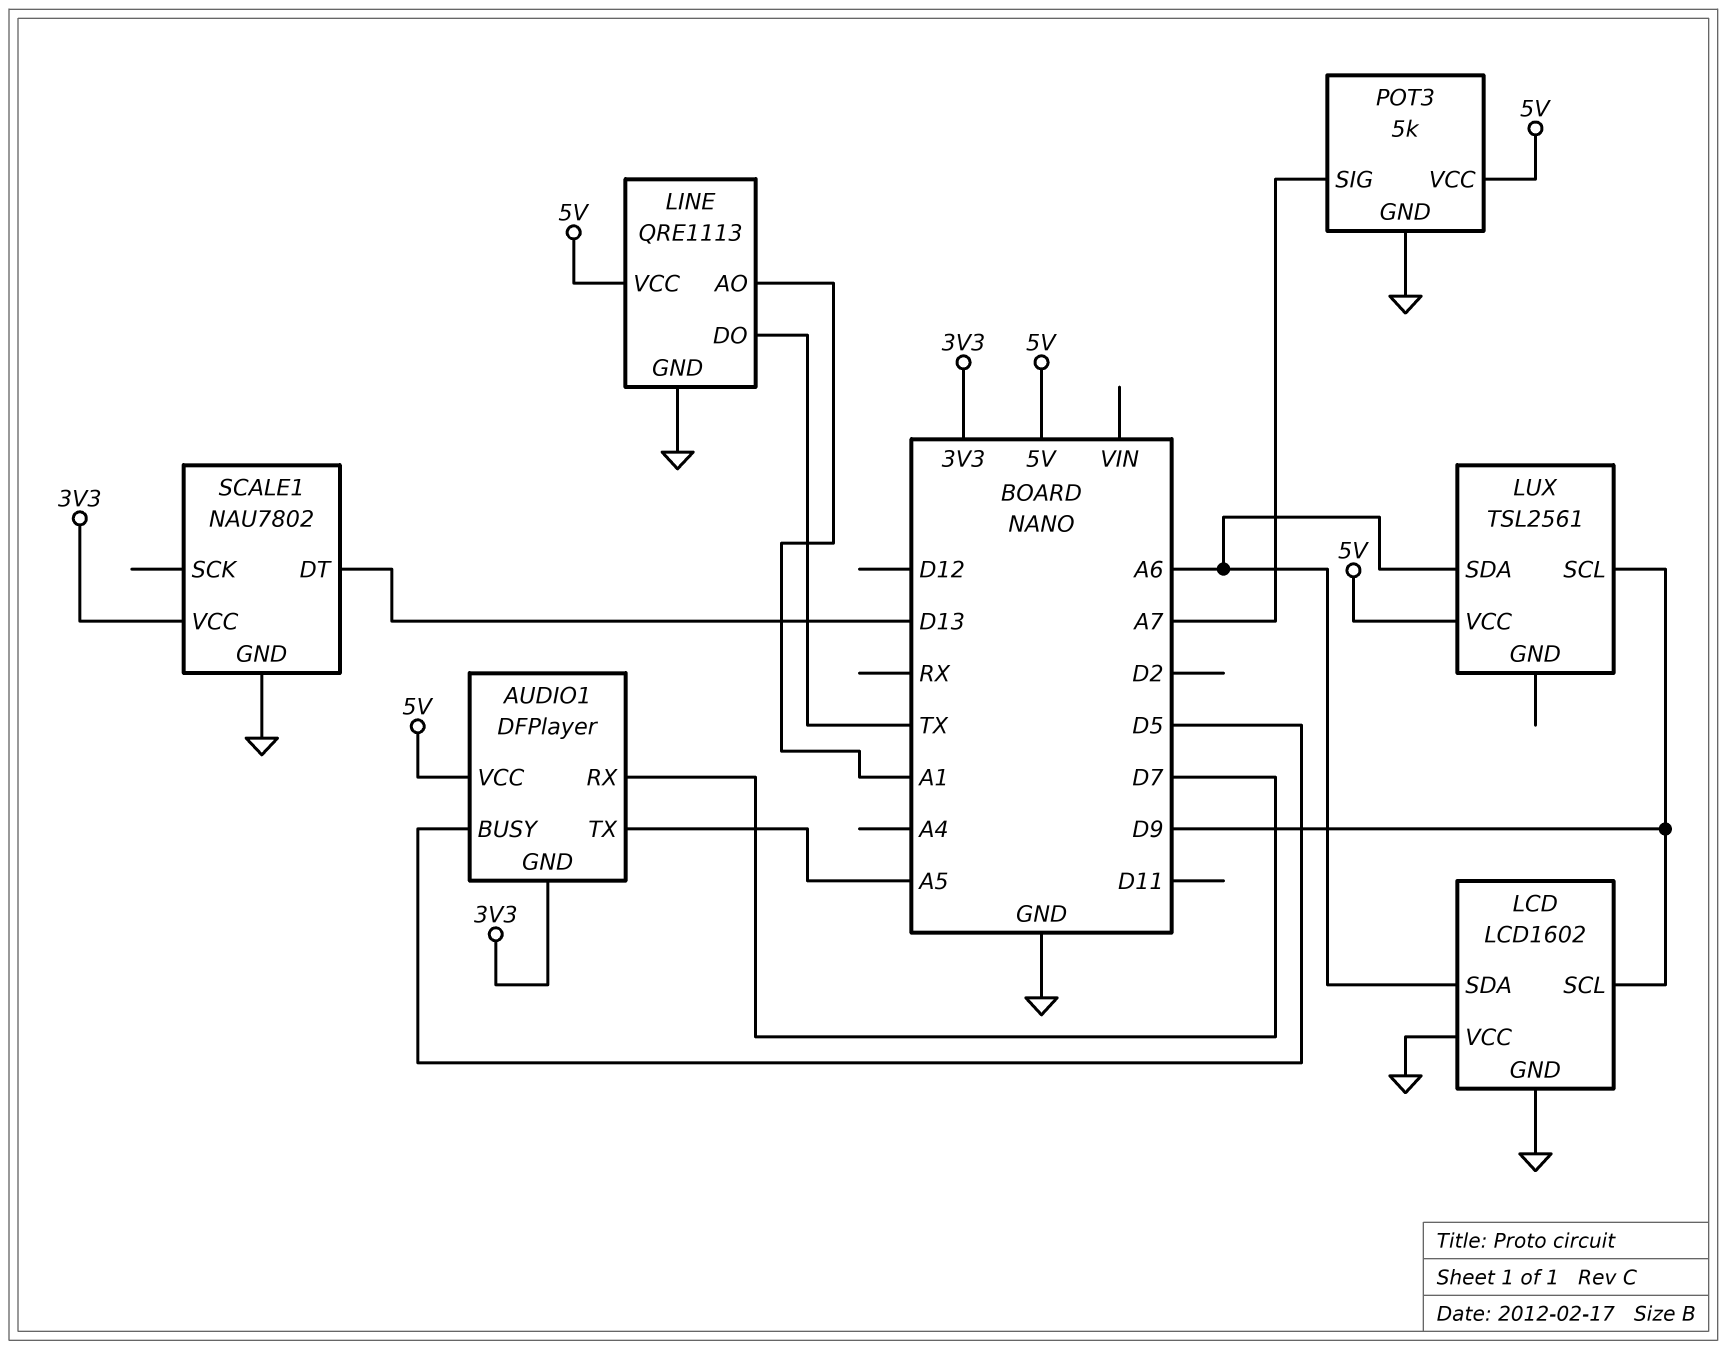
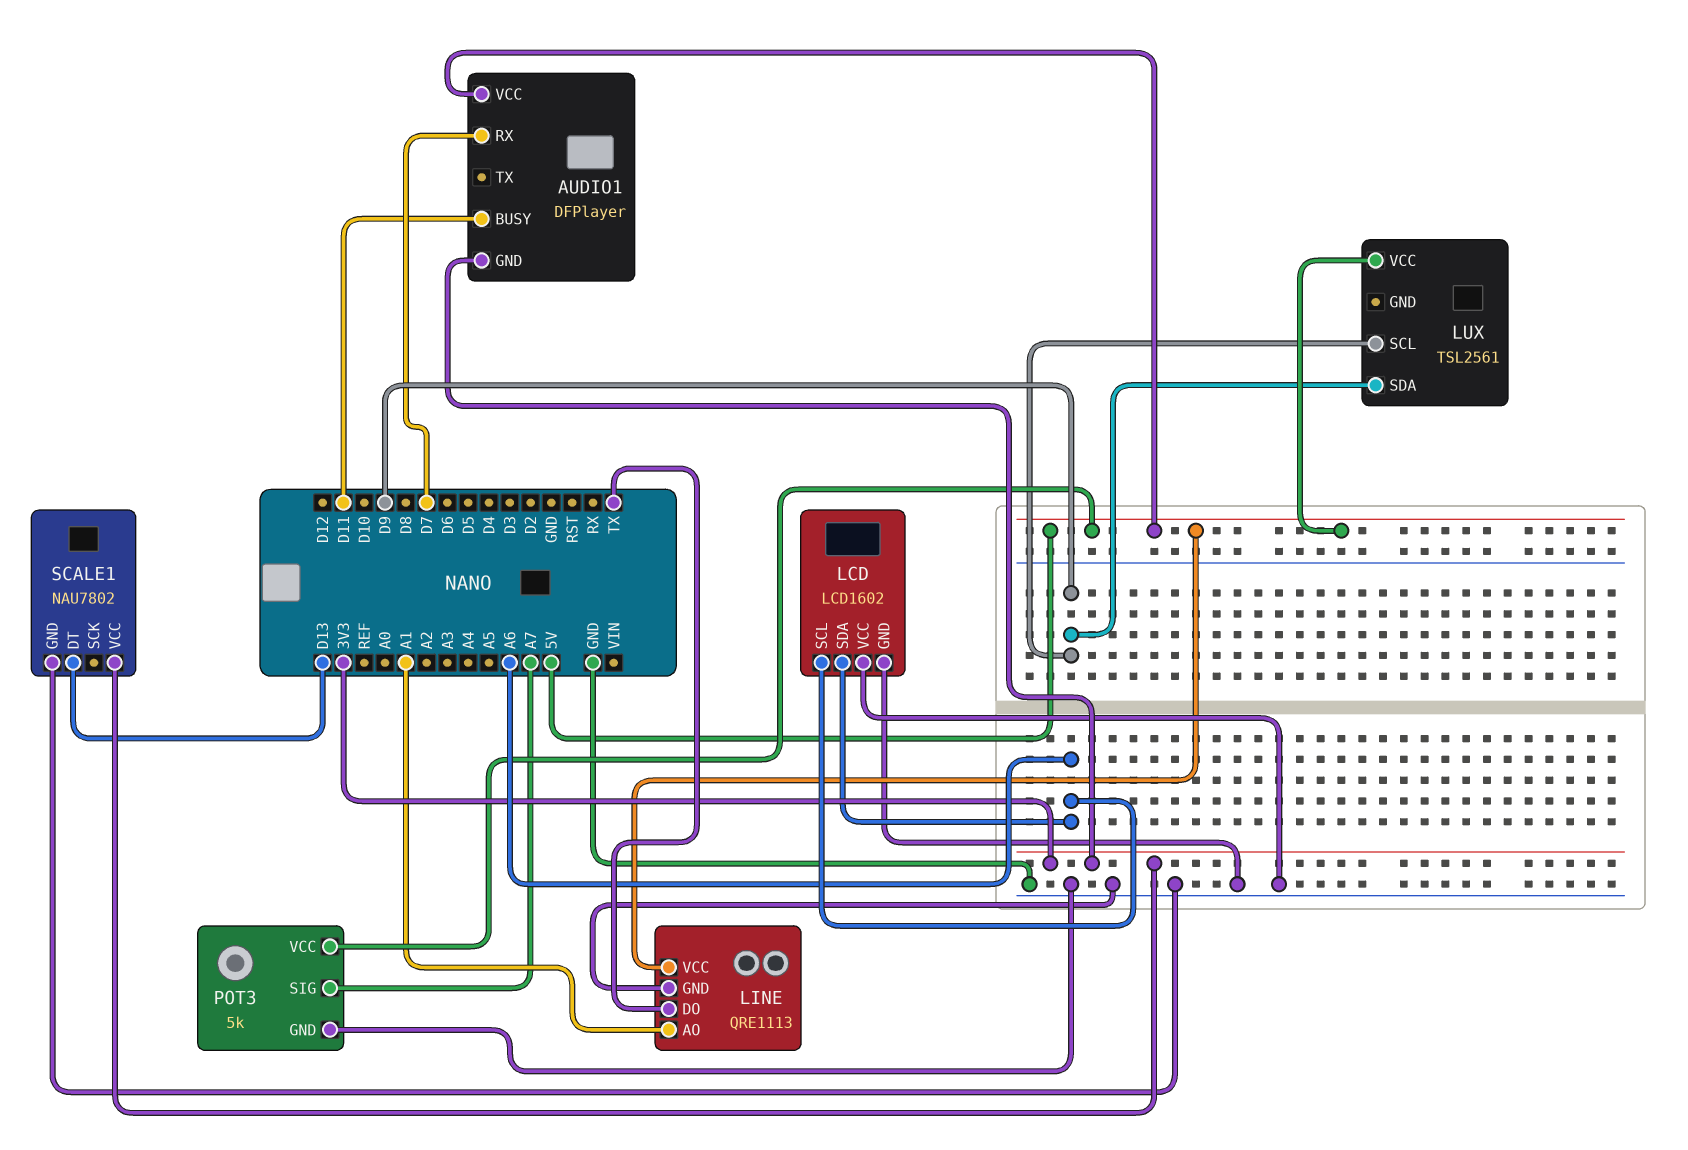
AUDIO1 pin BUSY: D5 -> D11
AUDIO1 pin TX: A5 -> none
LCD pin SCL: D9 -> A6
LUX pin SDA: A6 -> D9

